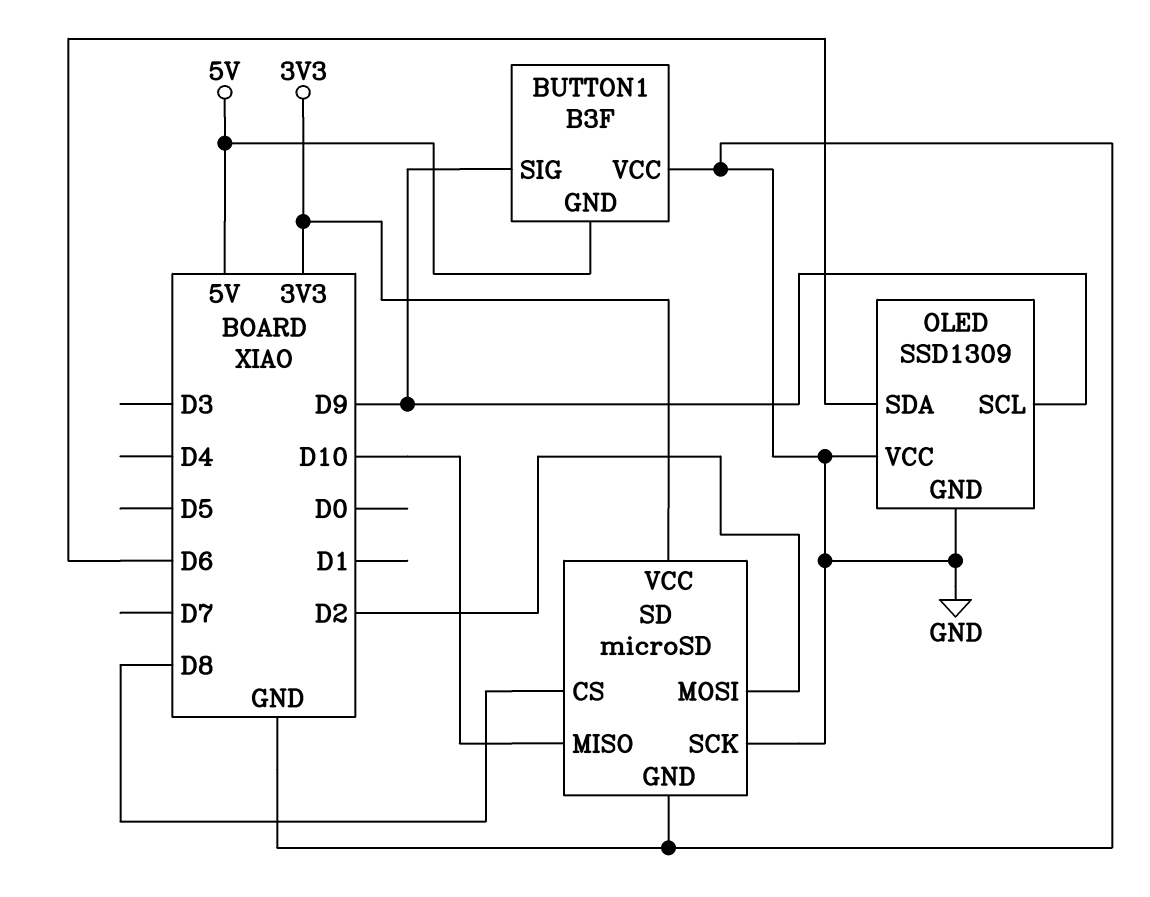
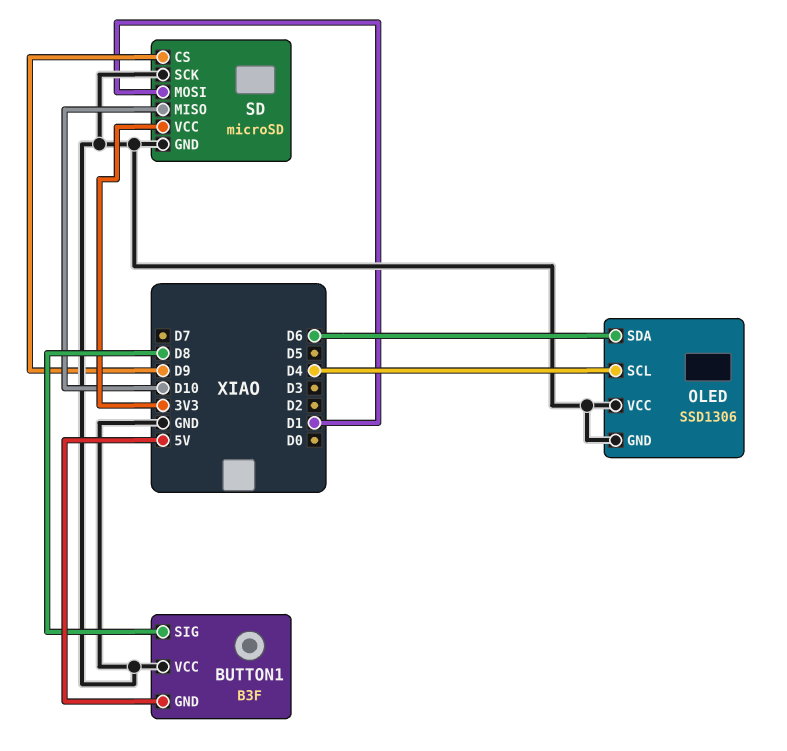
BUTTON1 pin SIG: D9 -> D8
OLED: SSD1309 -> SSD1306
OLED pin SCL: D9 -> D4
SD pin CS: D8 -> D9
SD pin MOSI: D2 -> D1

